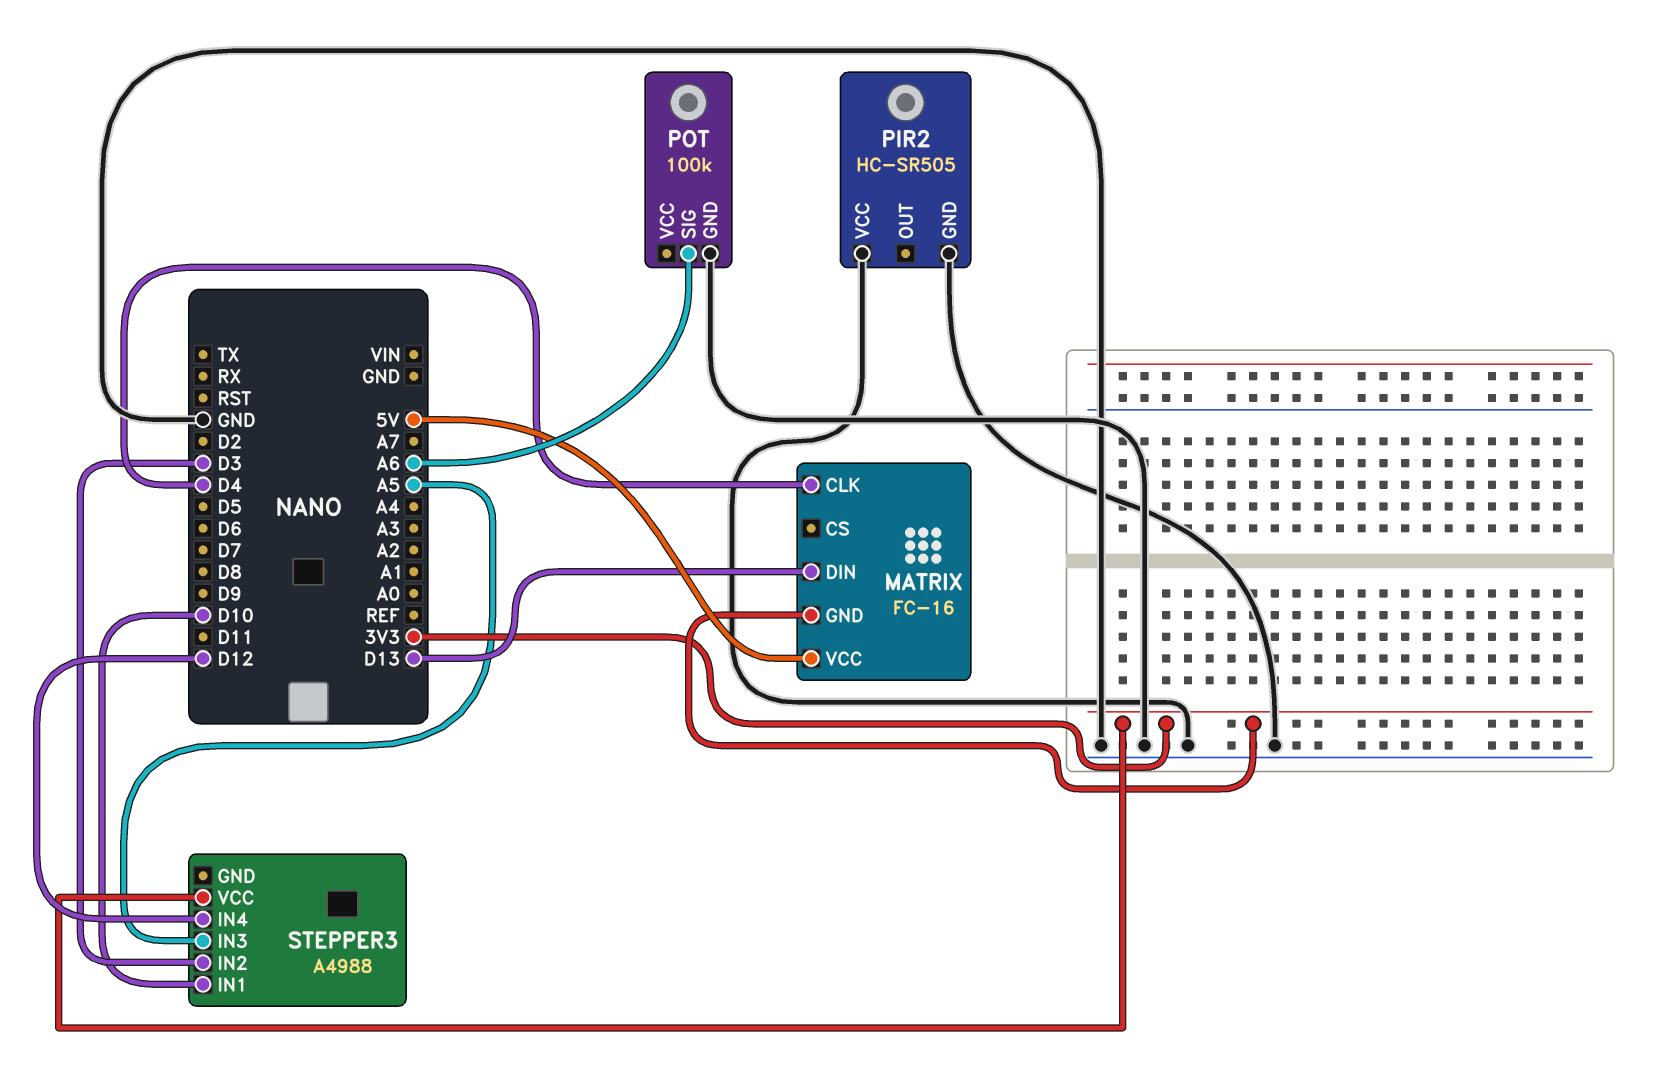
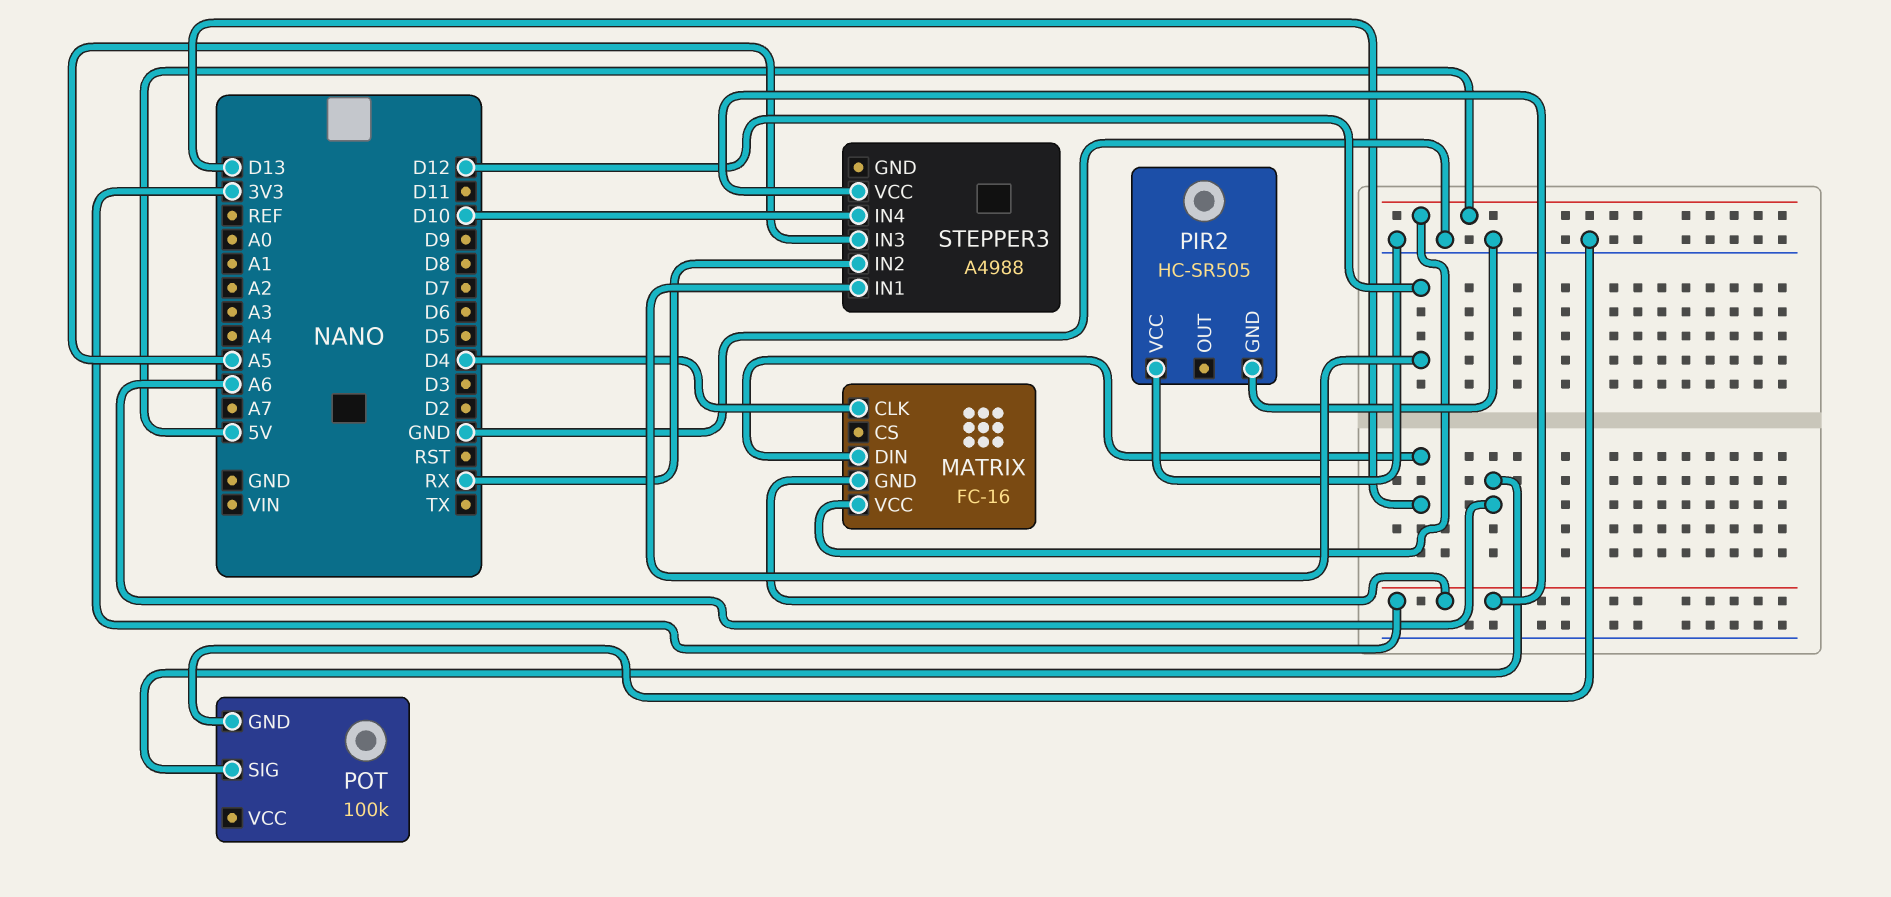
STEPPER3 pin IN1: D10 -> D12
STEPPER3 pin IN2: D3 -> RX
STEPPER3 pin IN4: D12 -> D10

